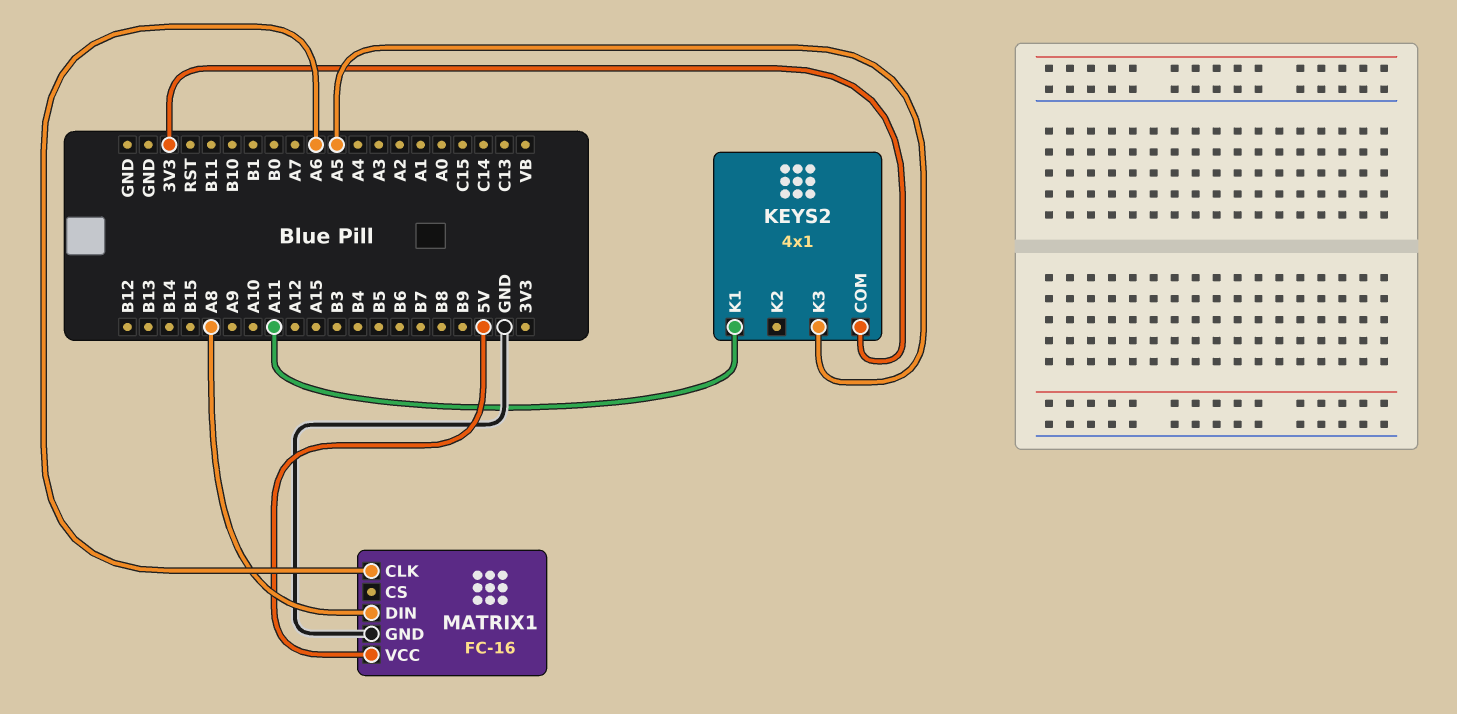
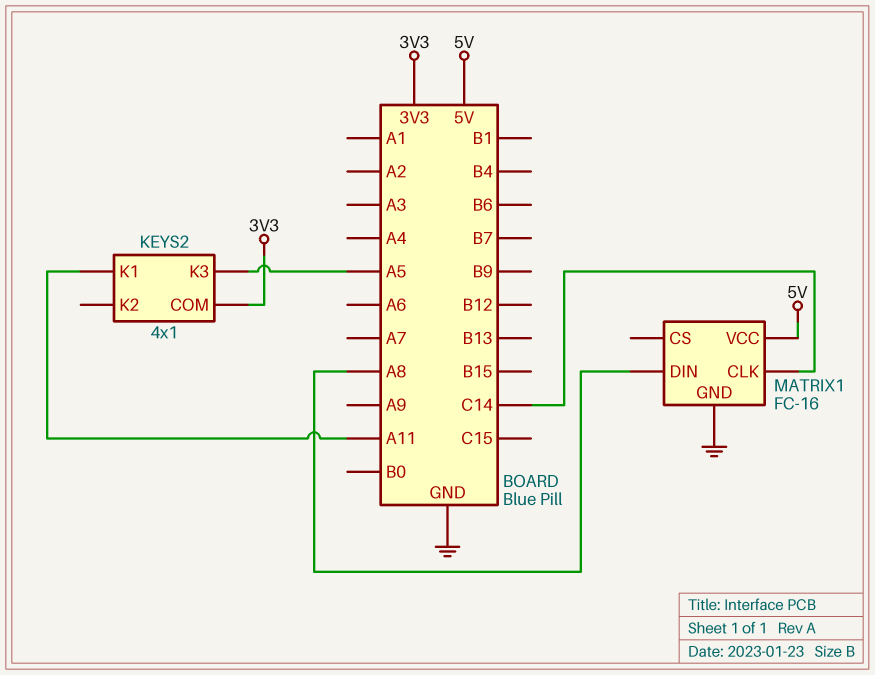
MATRIX1 pin CLK: A6 -> C14

